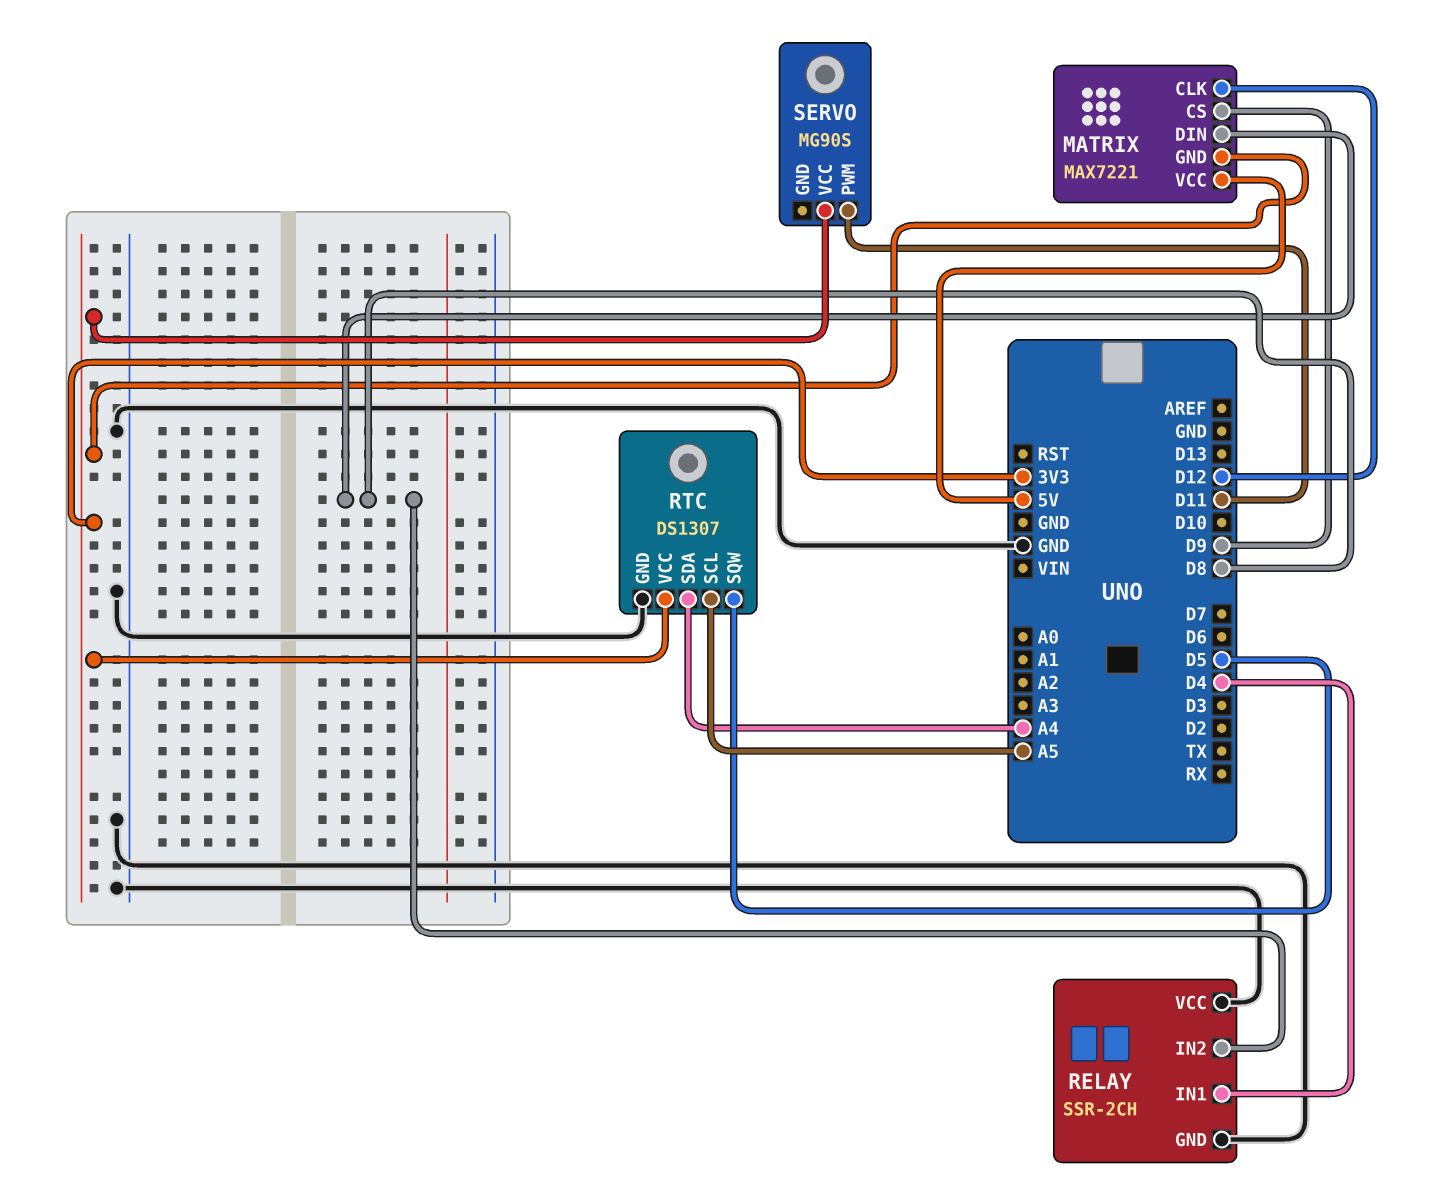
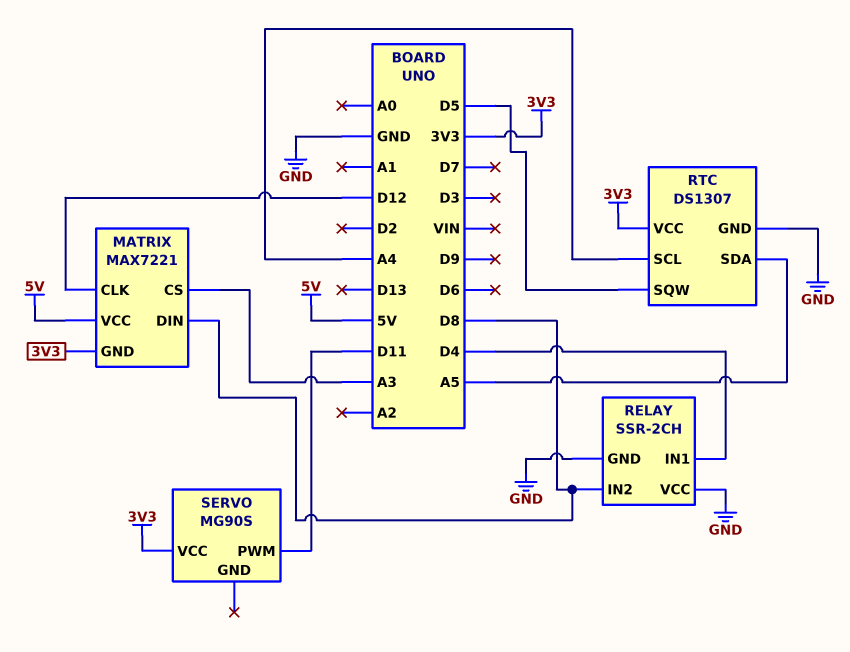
MATRIX pin CS: D9 -> A3
RTC pin SCL: A5 -> A4
RTC pin SDA: A4 -> A5

